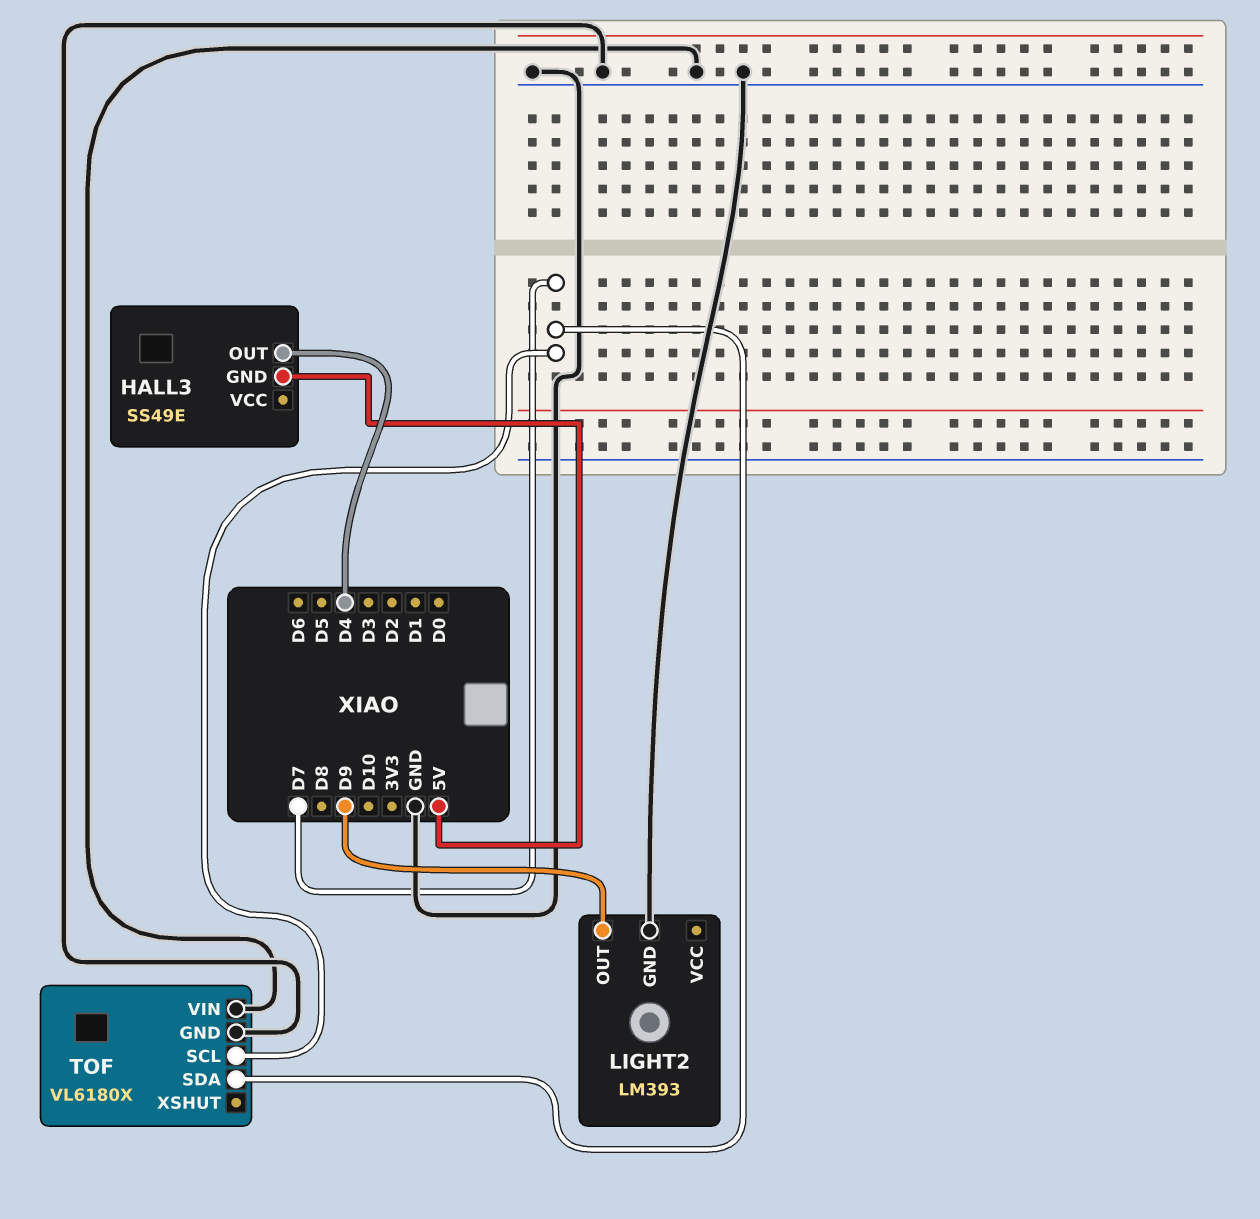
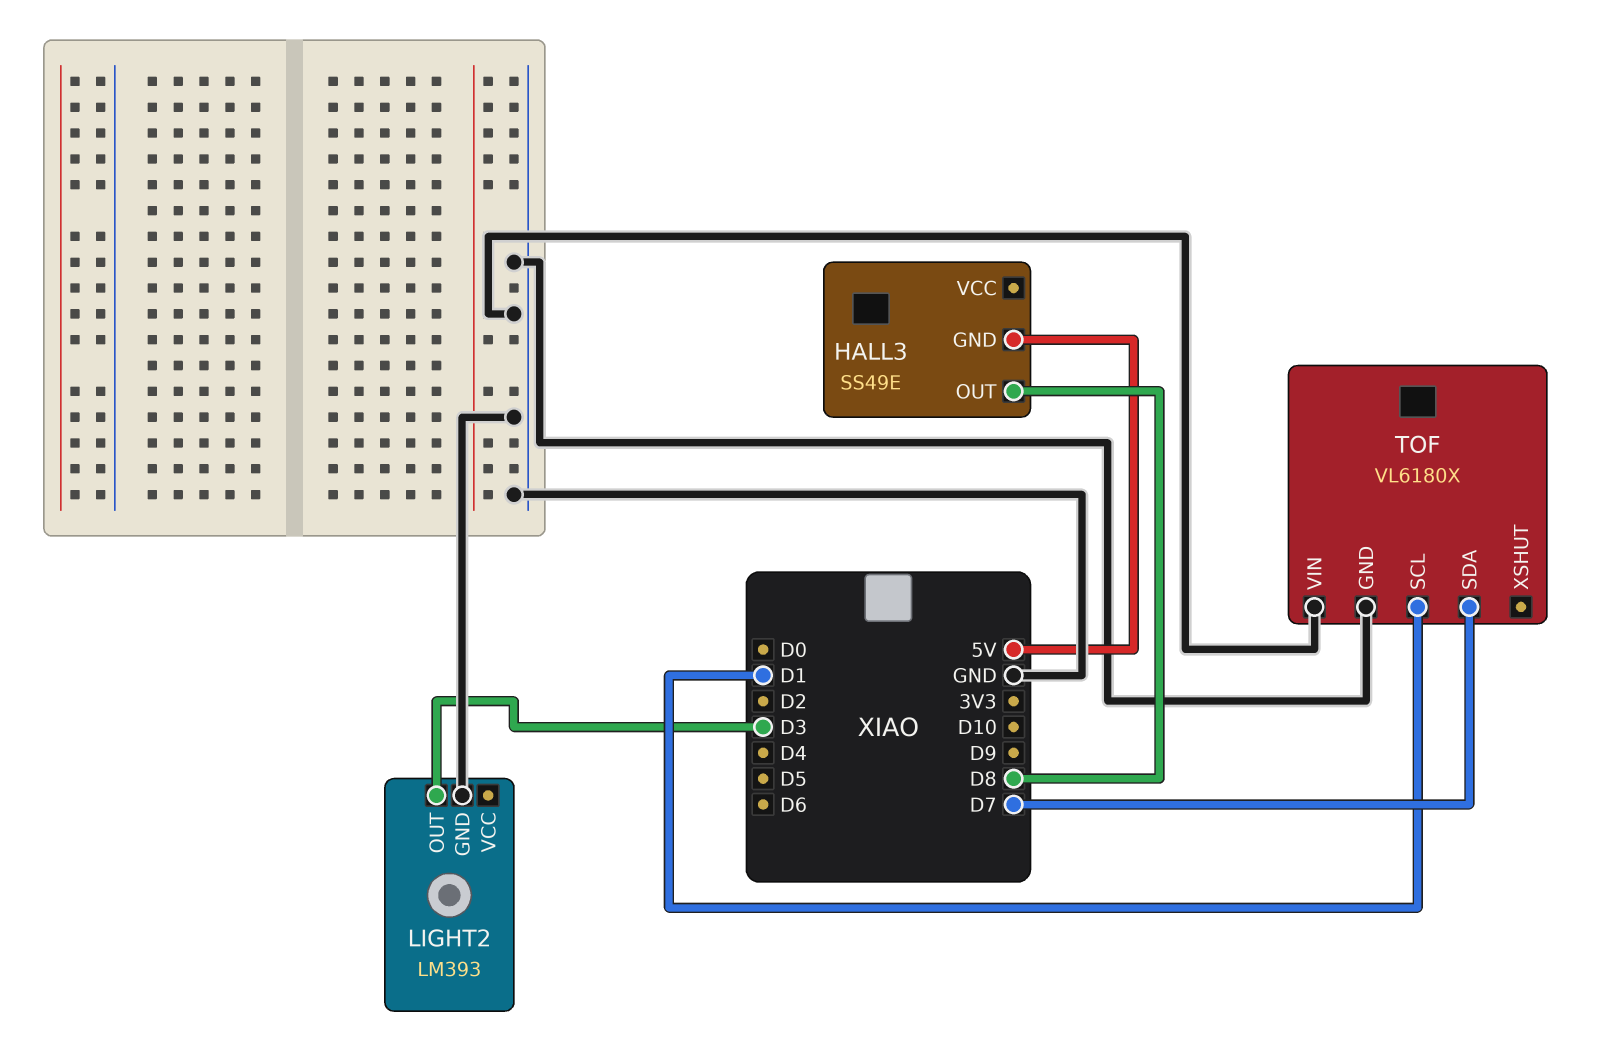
HALL3 pin OUT: D4 -> D8
LIGHT2 pin OUT: D9 -> D3
TOF pin SCL: D7 -> D1

